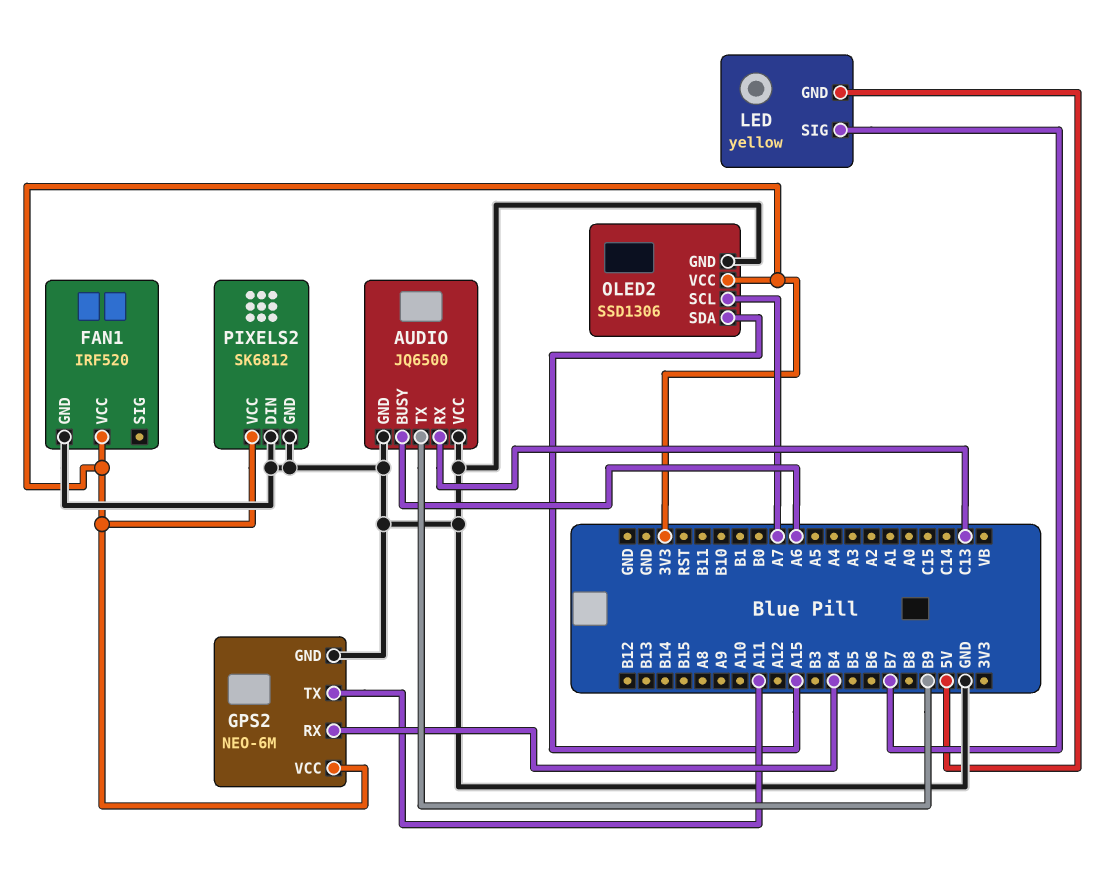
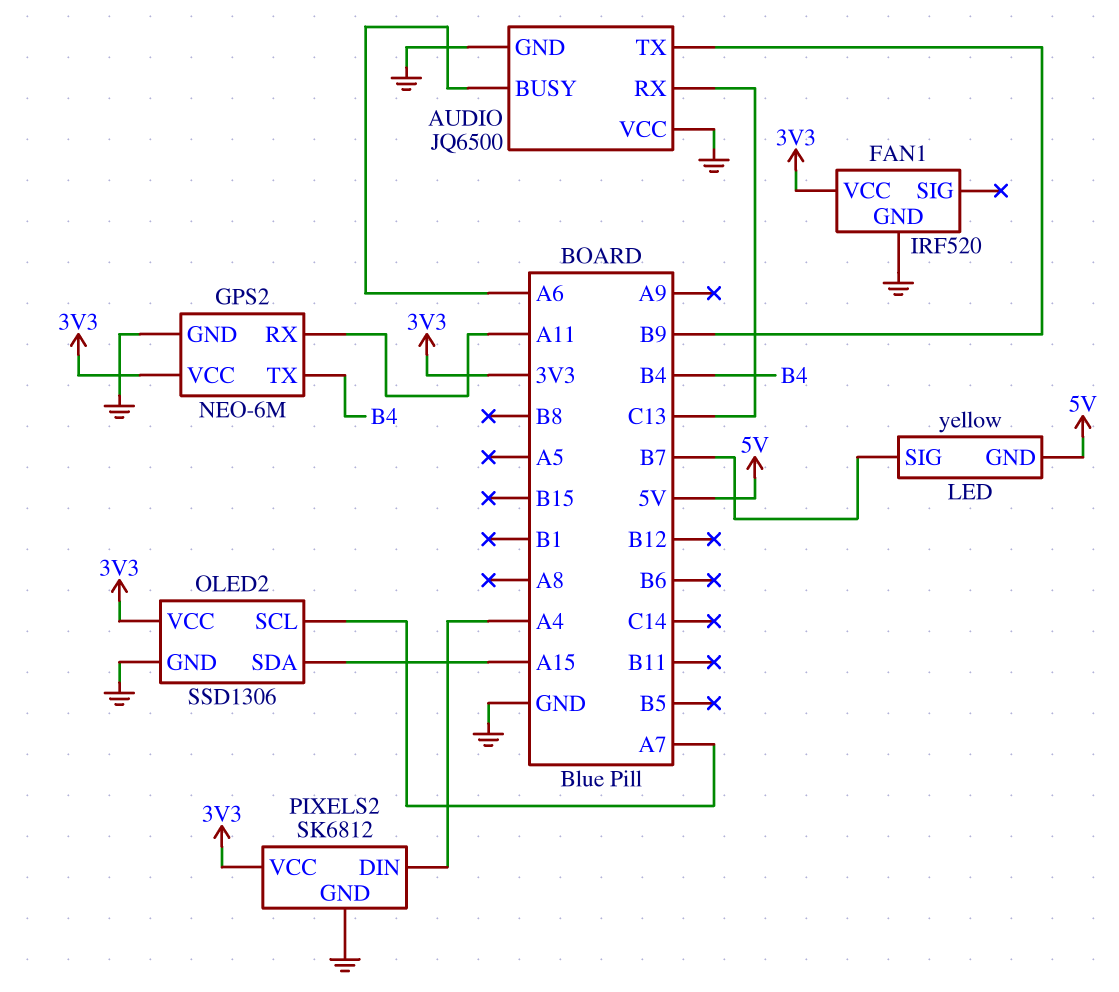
GPS2 pin RX: B4 -> A11
GPS2 pin TX: A11 -> B4
PIXELS2 pin DIN: GND -> A4

